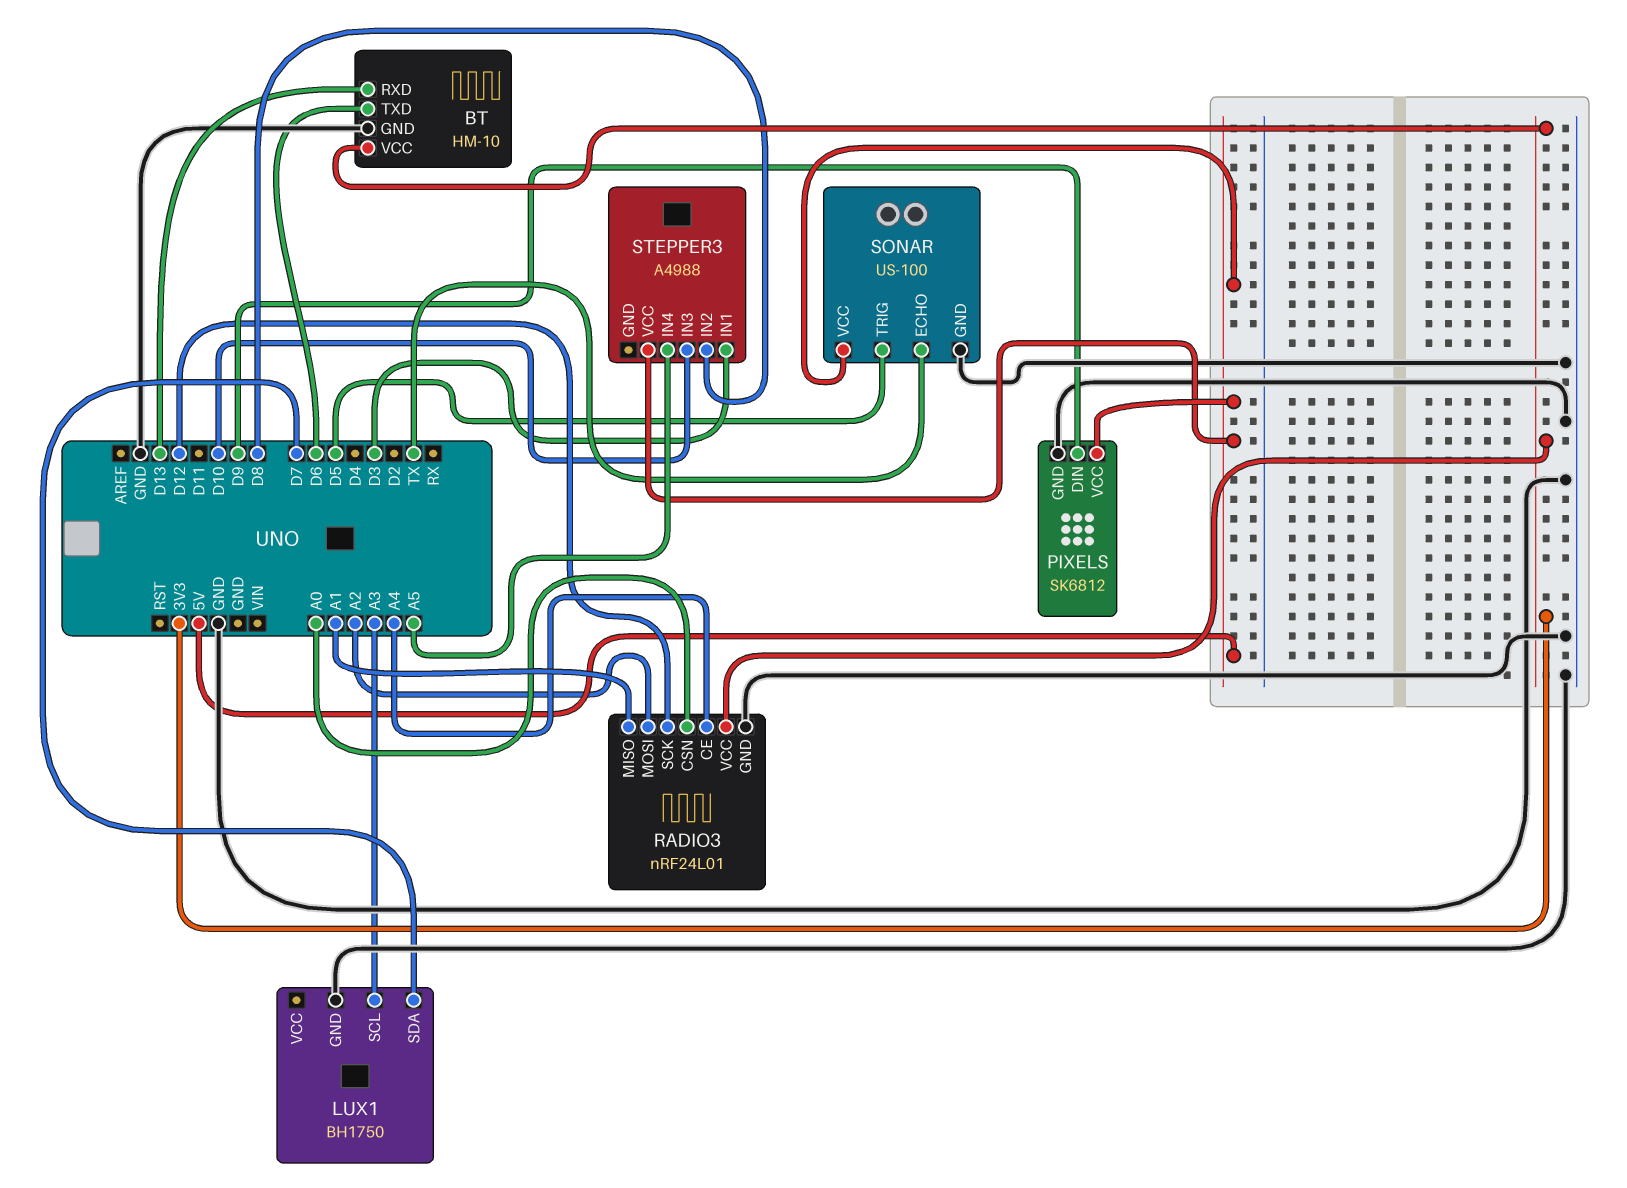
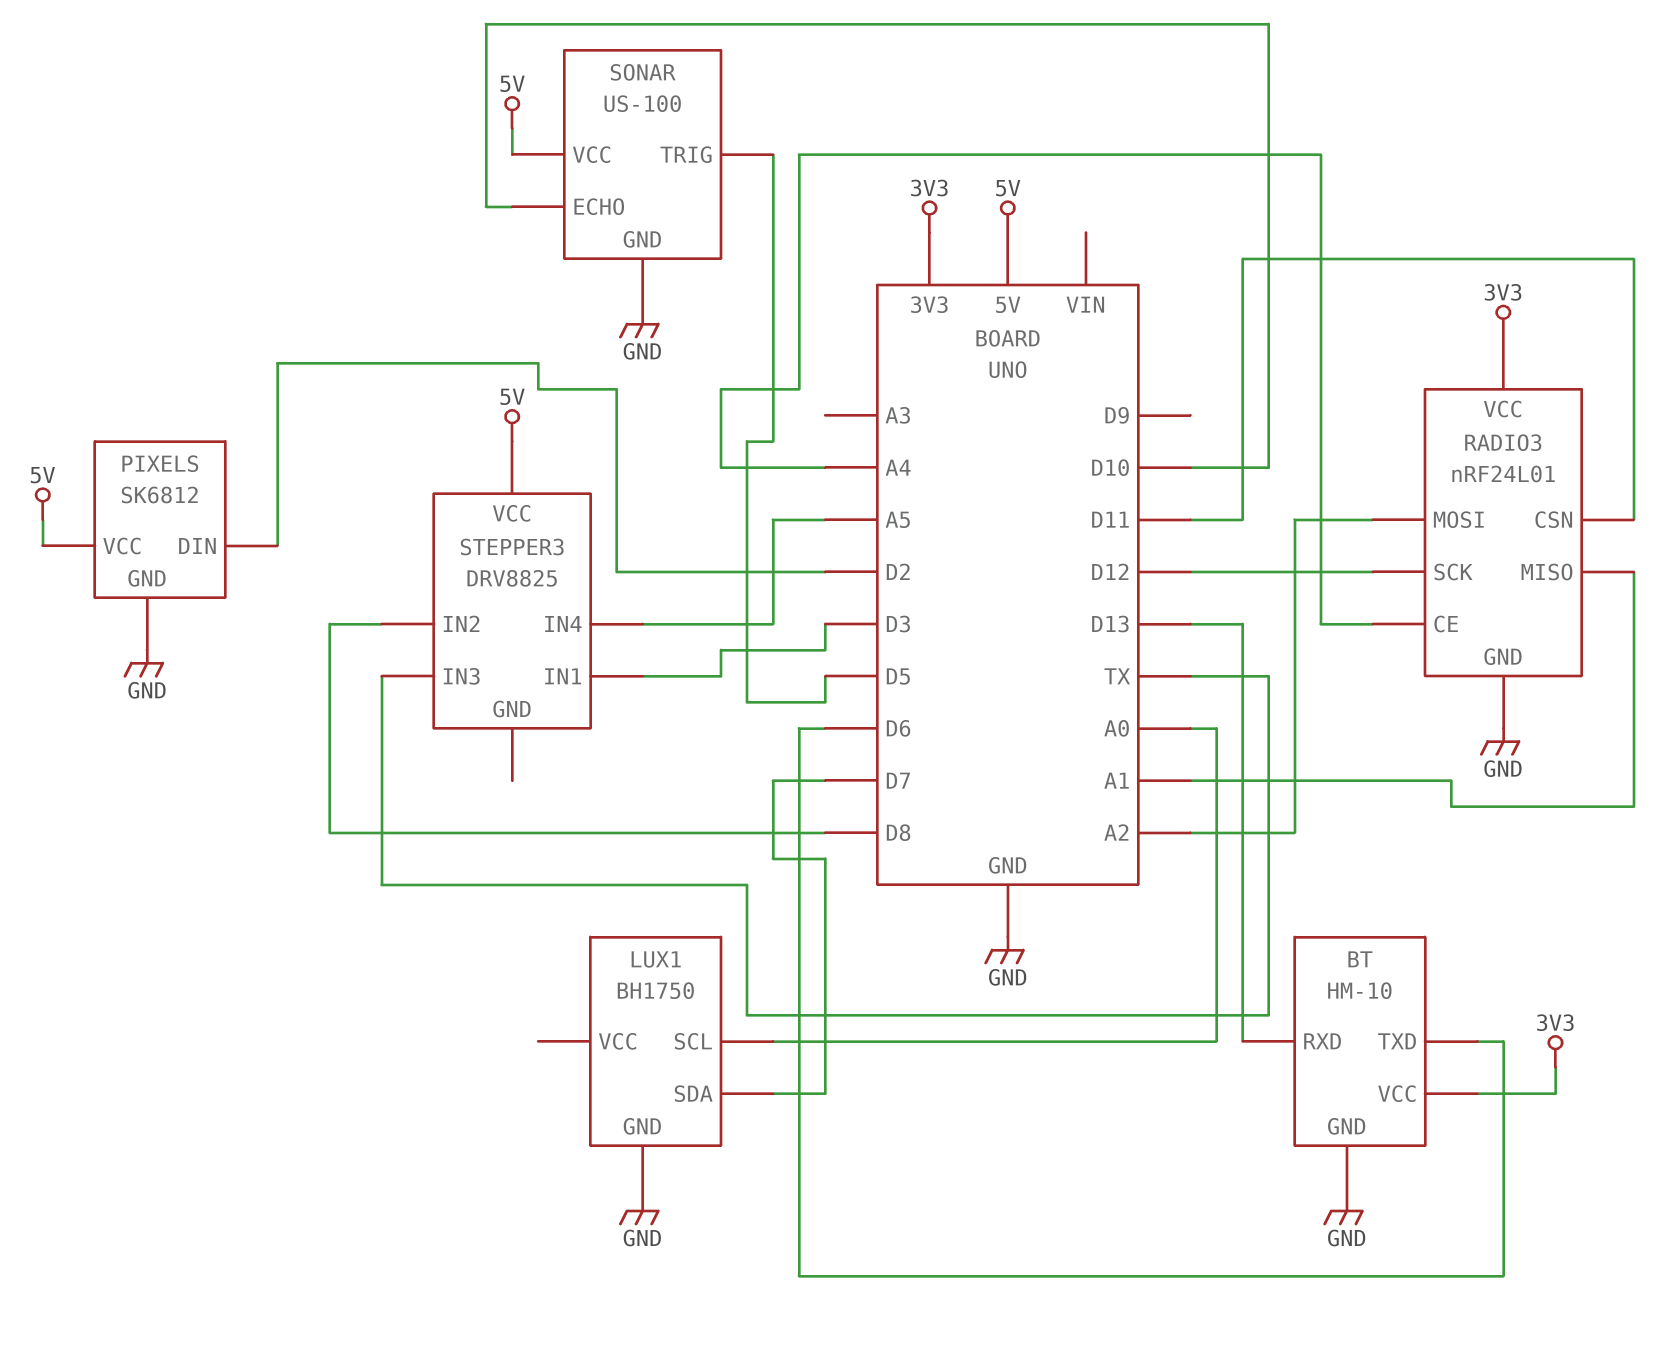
LUX1 pin SCL: A3 -> A0
PIXELS pin DIN: D9 -> D2
RADIO3 pin CSN: A0 -> D11
SONAR pin ECHO: TX -> D10
STEPPER3: A4988 -> DRV8825
STEPPER3 pin IN3: D10 -> TX

